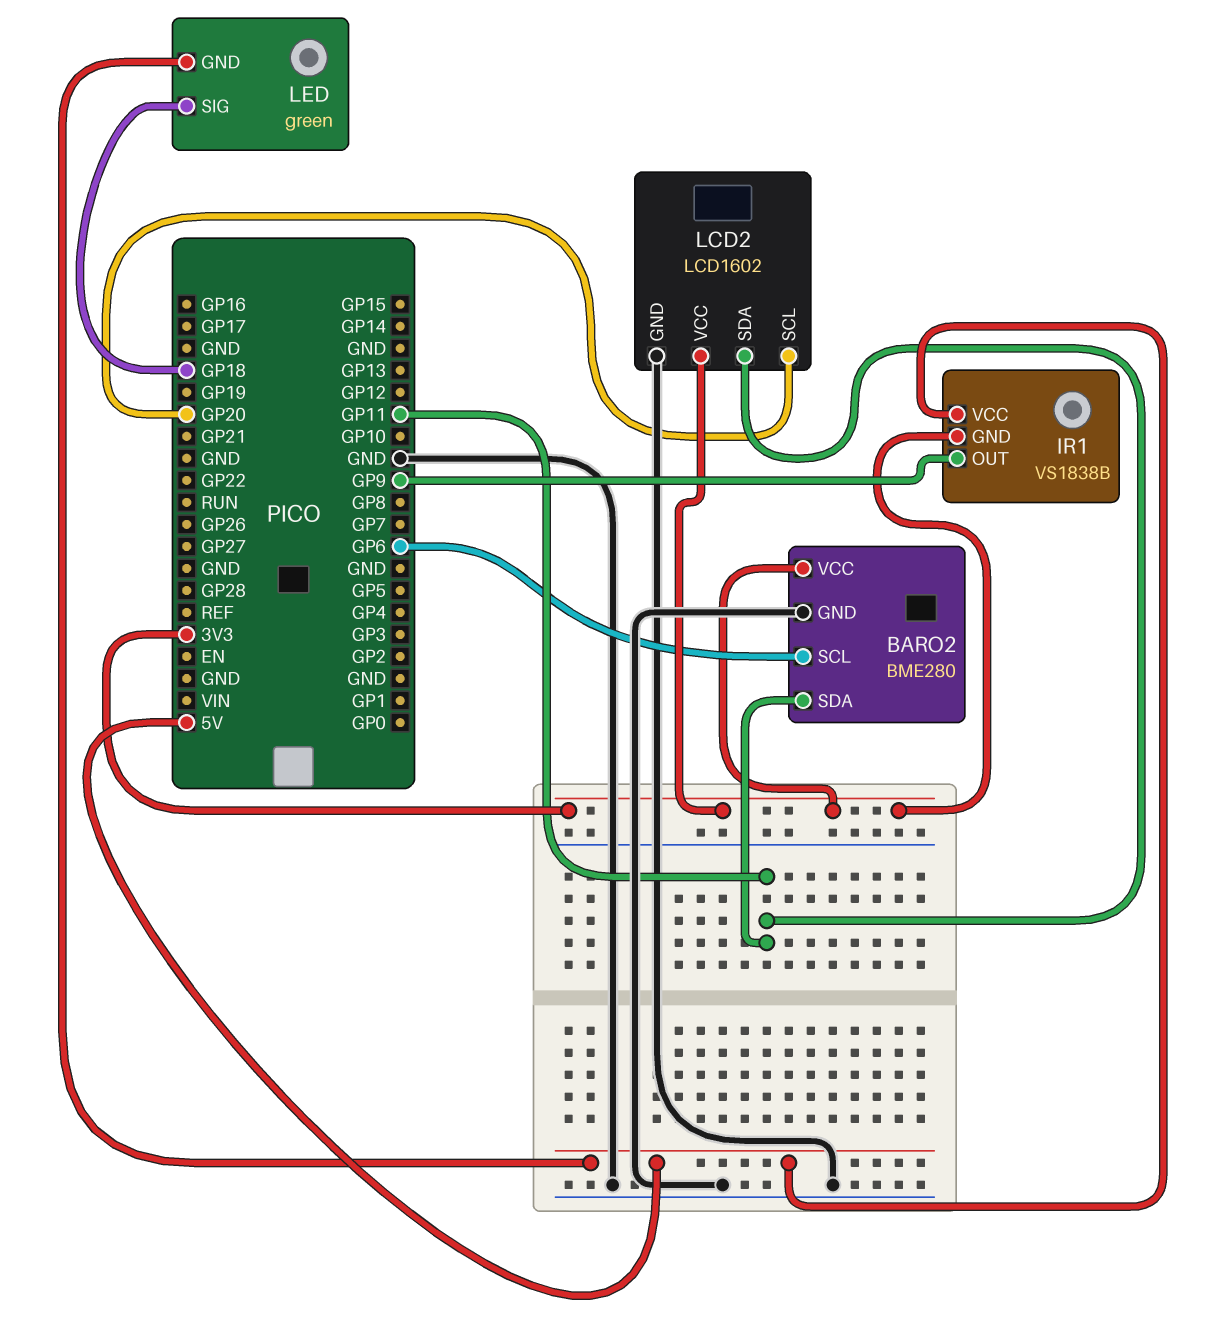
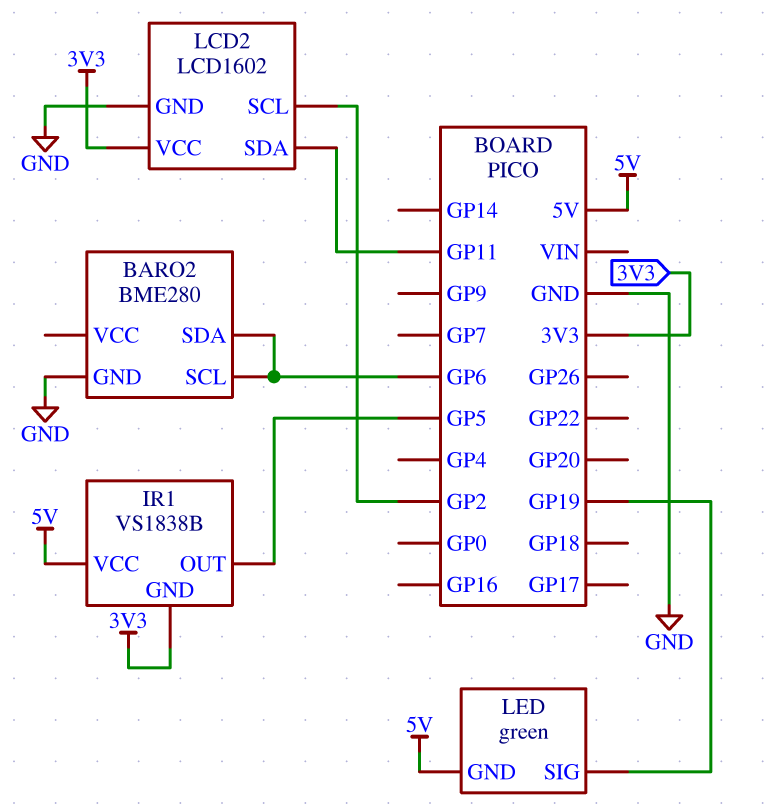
BARO2 pin SDA: GP11 -> GP6
BARO2 pin VCC: 3V3 -> none
IR1 pin OUT: GP9 -> GP5
LCD2 pin SCL: GP20 -> GP2
LED pin SIG: GP18 -> GP19

